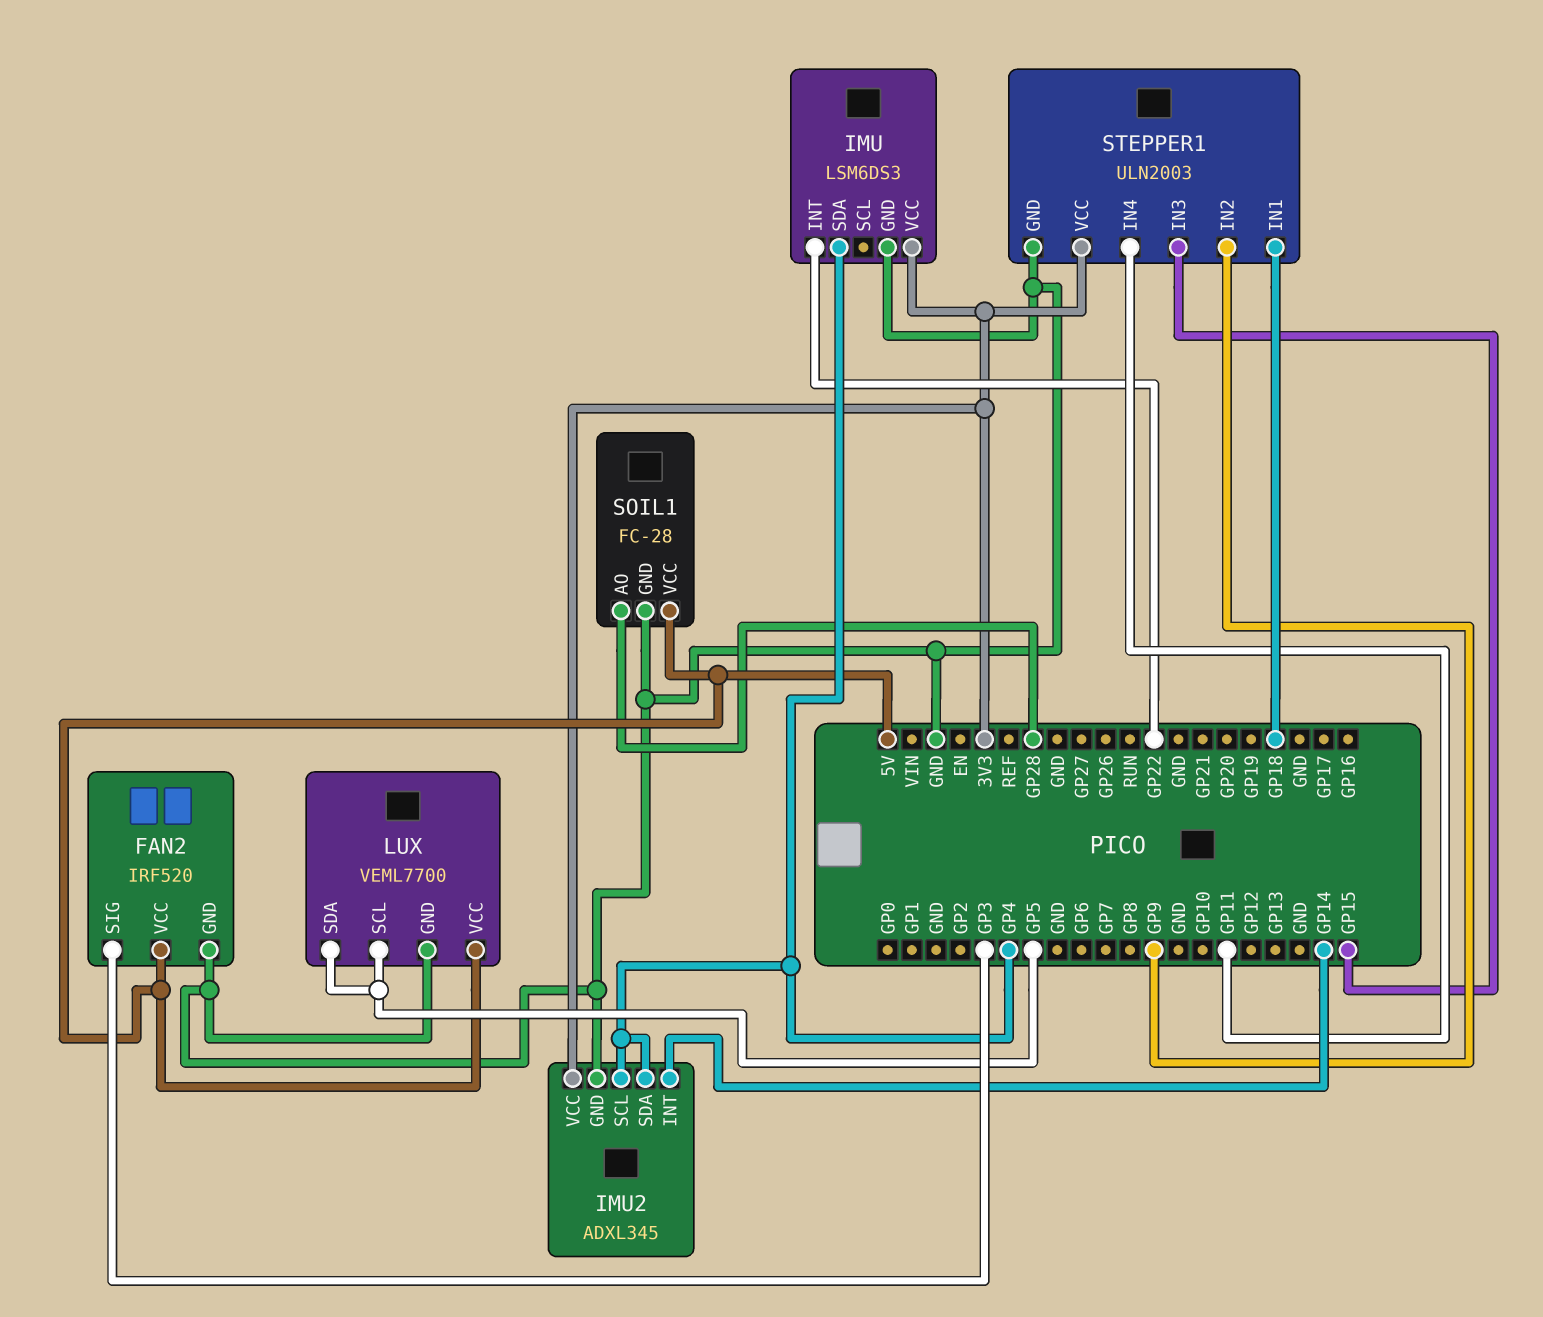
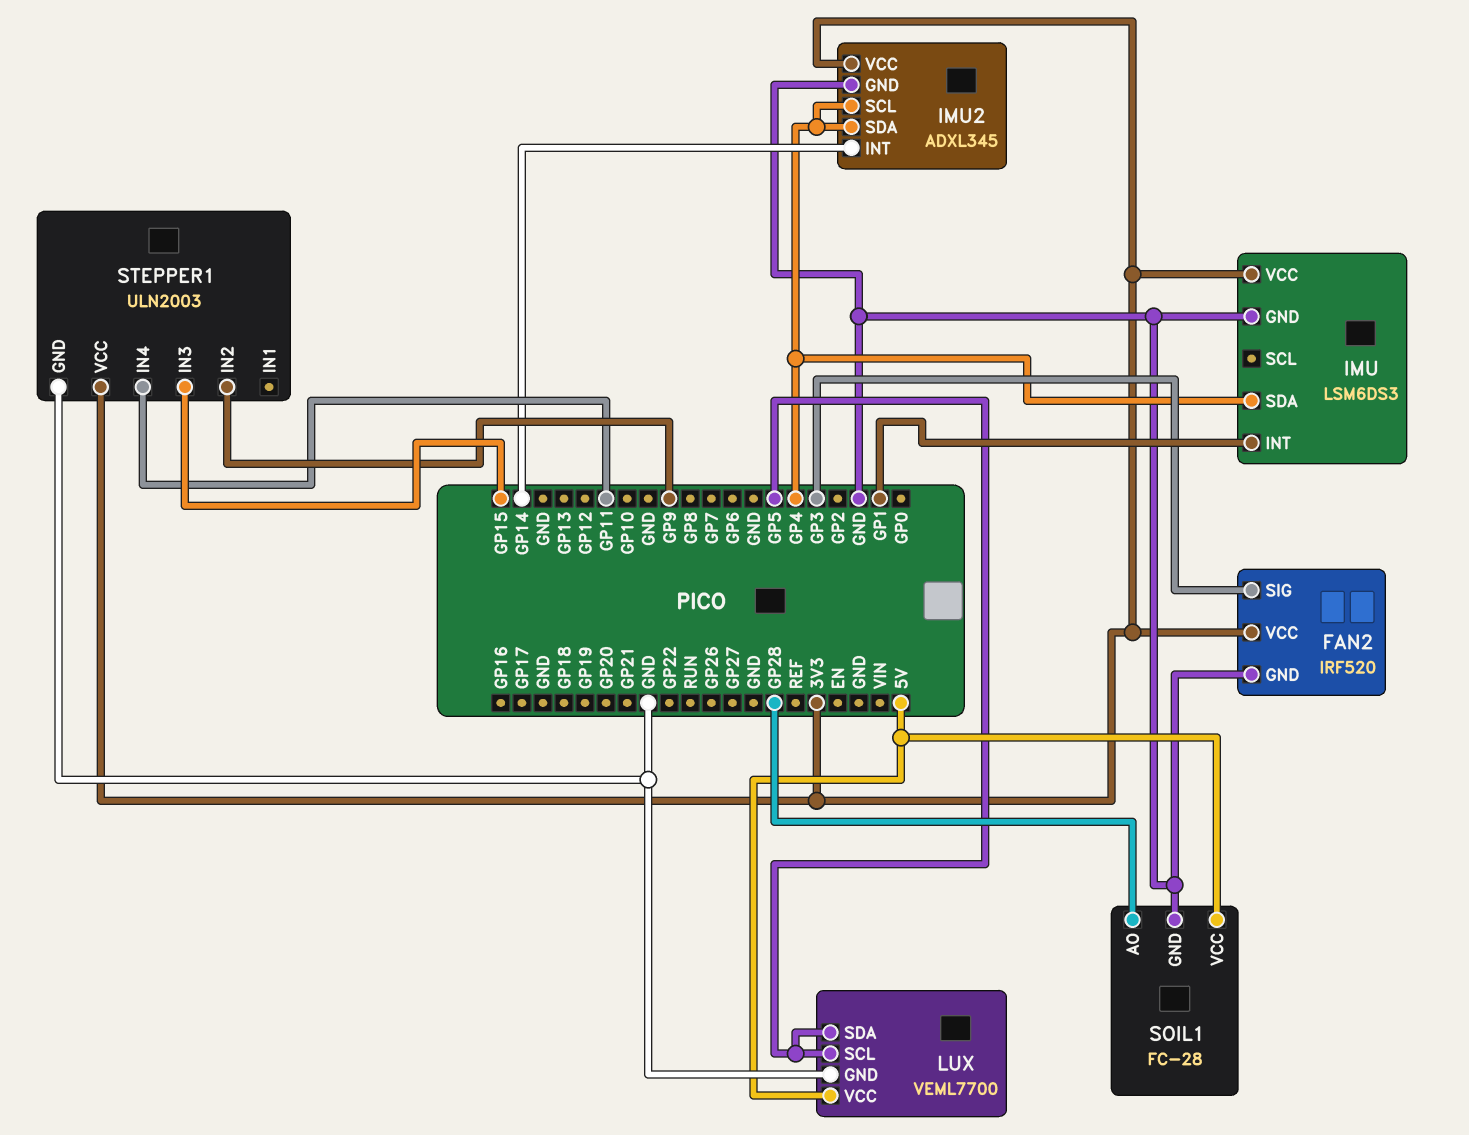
FAN2 pin VCC: 5V -> 3V3
IMU pin INT: GP22 -> GP1
STEPPER1 pin IN1: GP18 -> none

